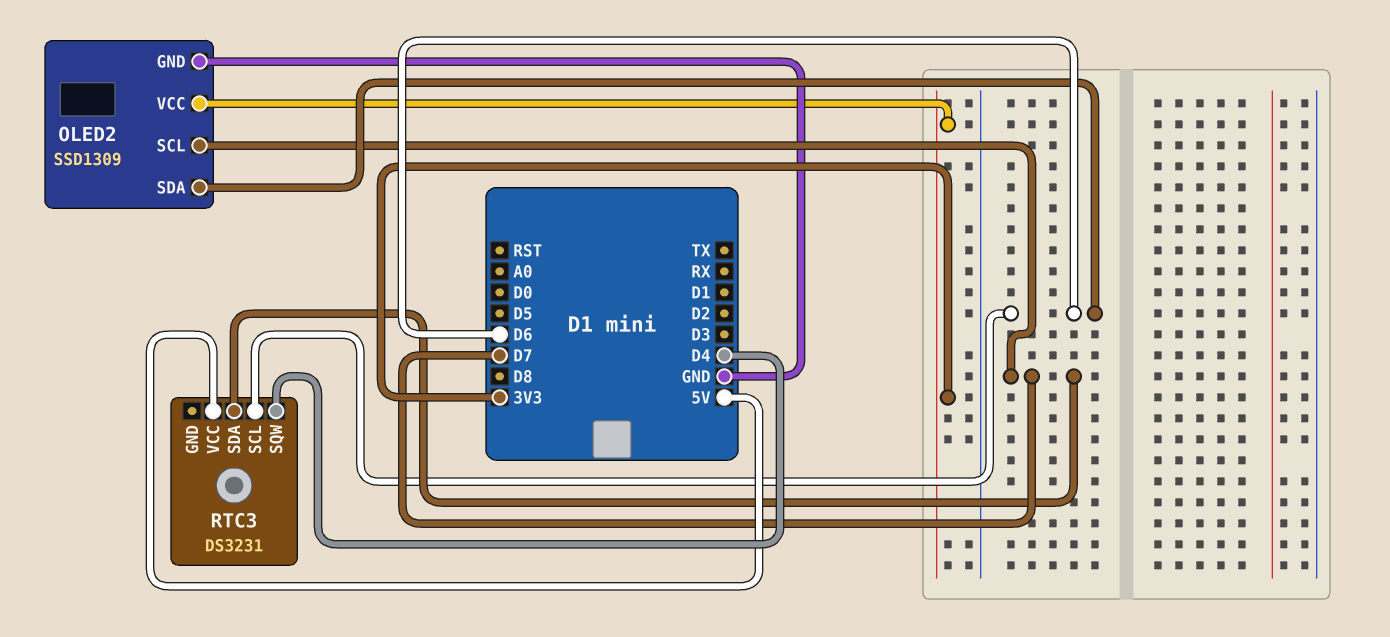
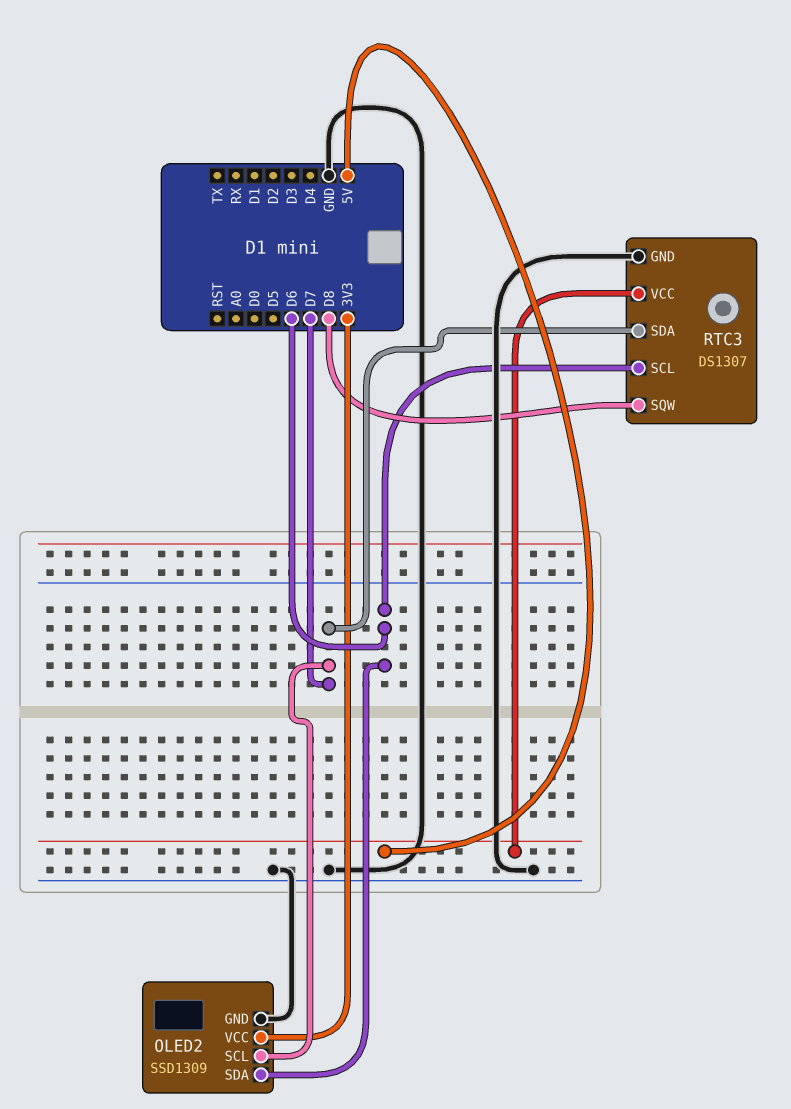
RTC3: DS3231 -> DS1307
RTC3 pin GND: none -> GND
RTC3 pin SQW: D4 -> D8

